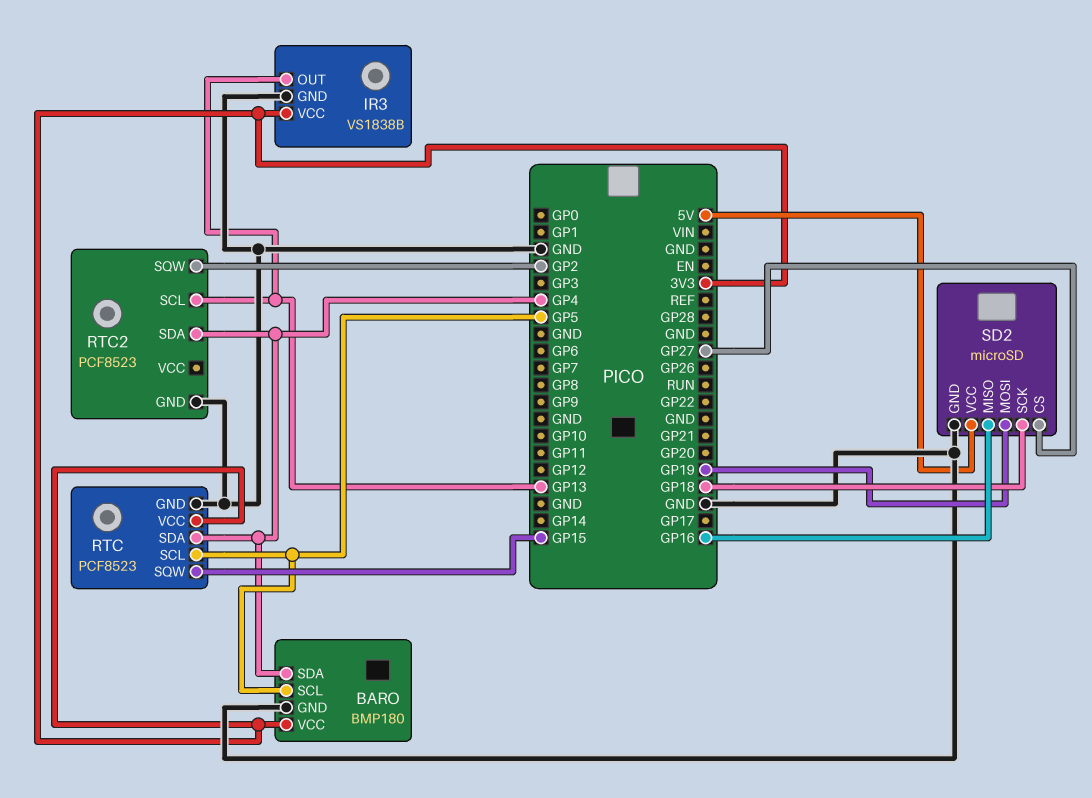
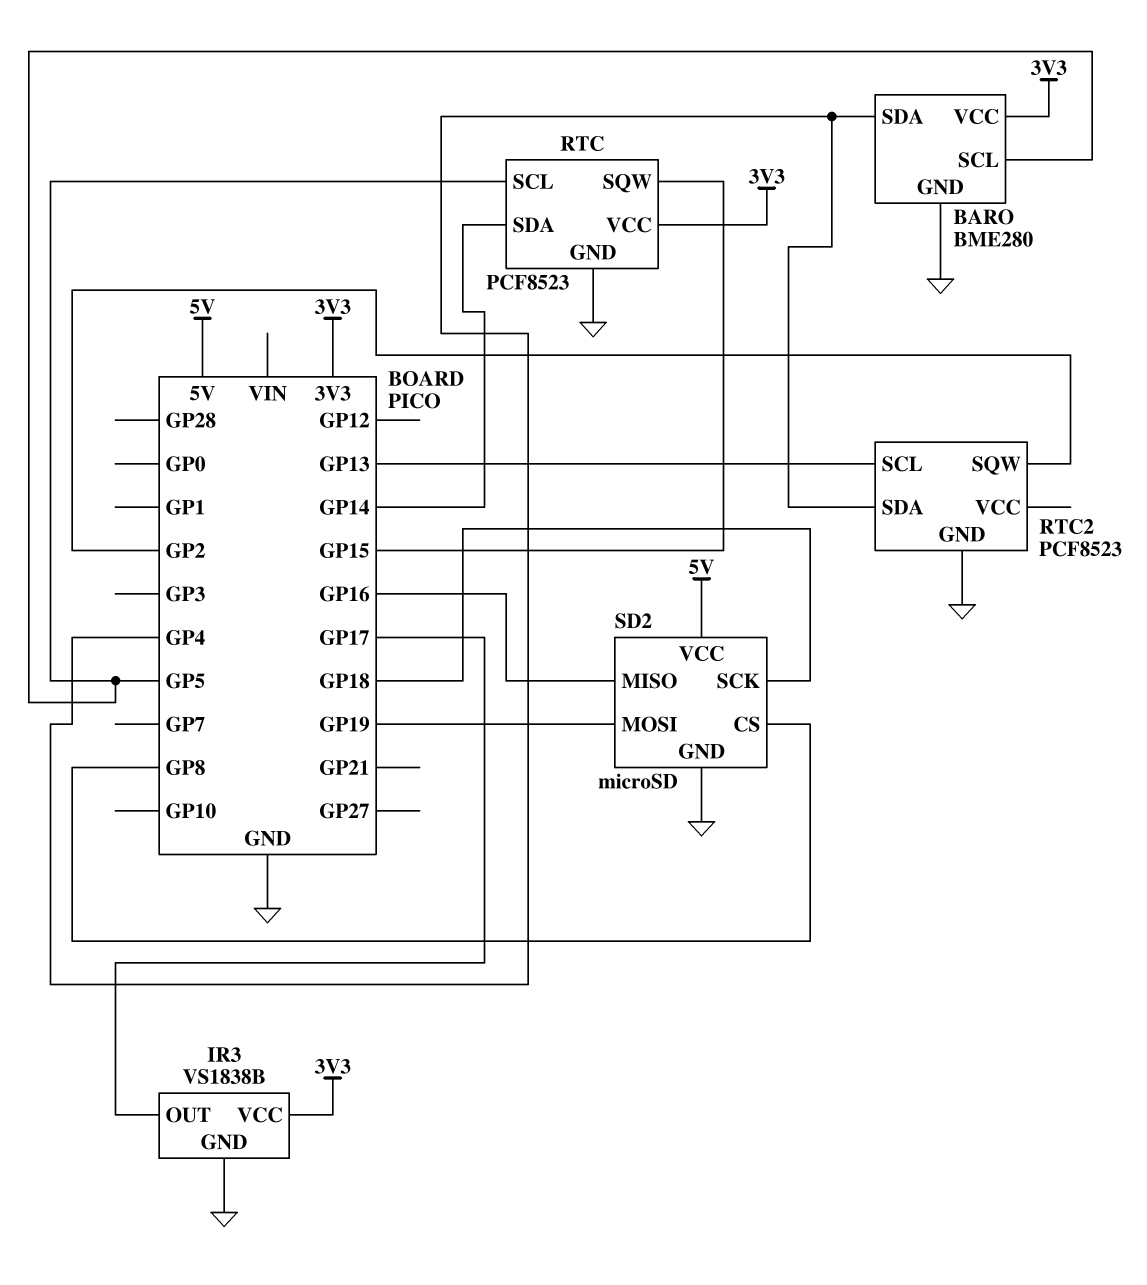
BARO: BMP180 -> BME280
IR3 pin OUT: GP13 -> GP17
RTC pin SDA: GP4 -> GP14
SD2 pin CS: GP27 -> GP8

